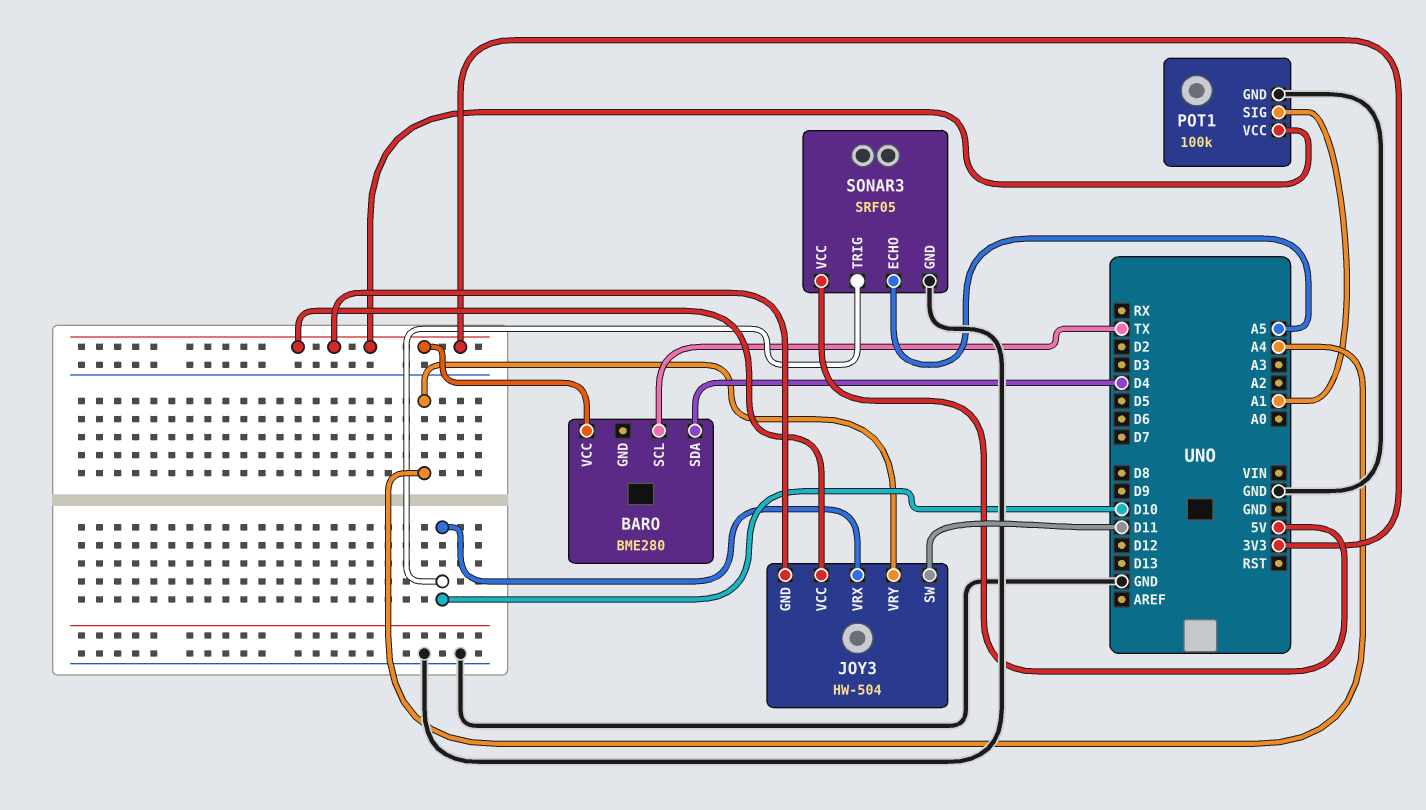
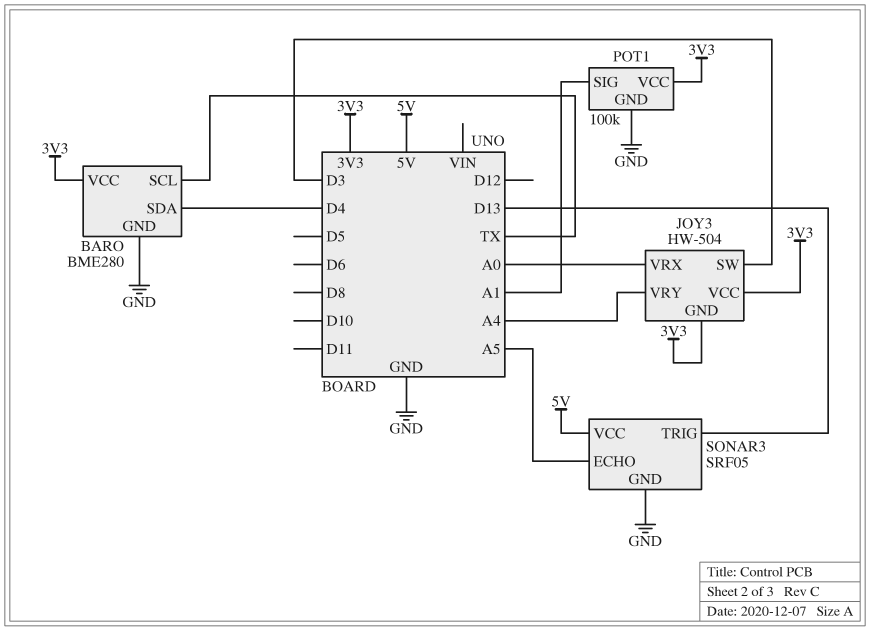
BARO pin GND: none -> GND
JOY3 pin SW: D11 -> D3
JOY3 pin VRX: D10 -> A0
SONAR3 pin TRIG: D10 -> D13

